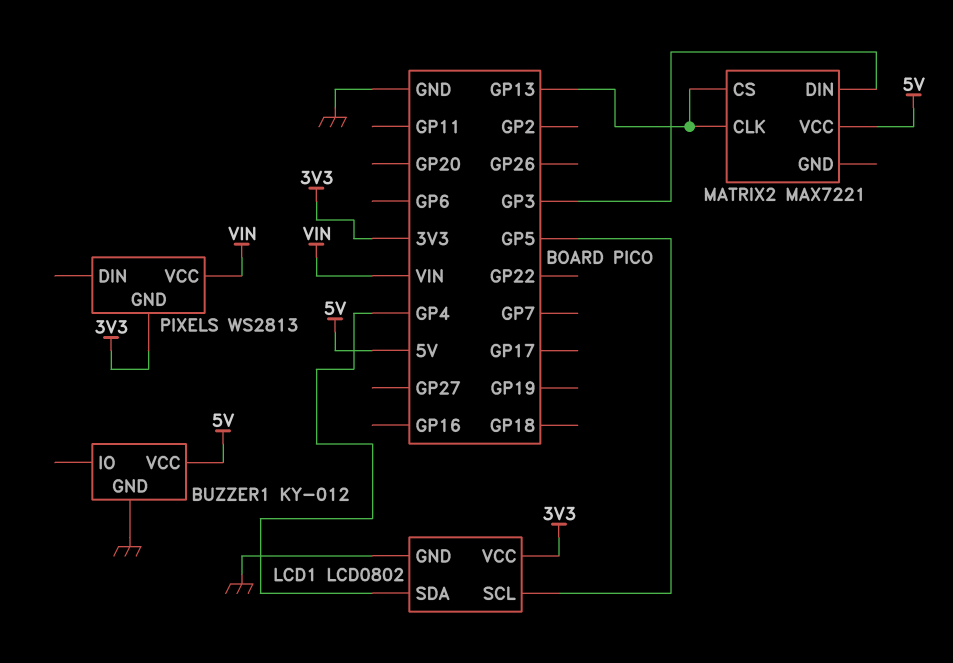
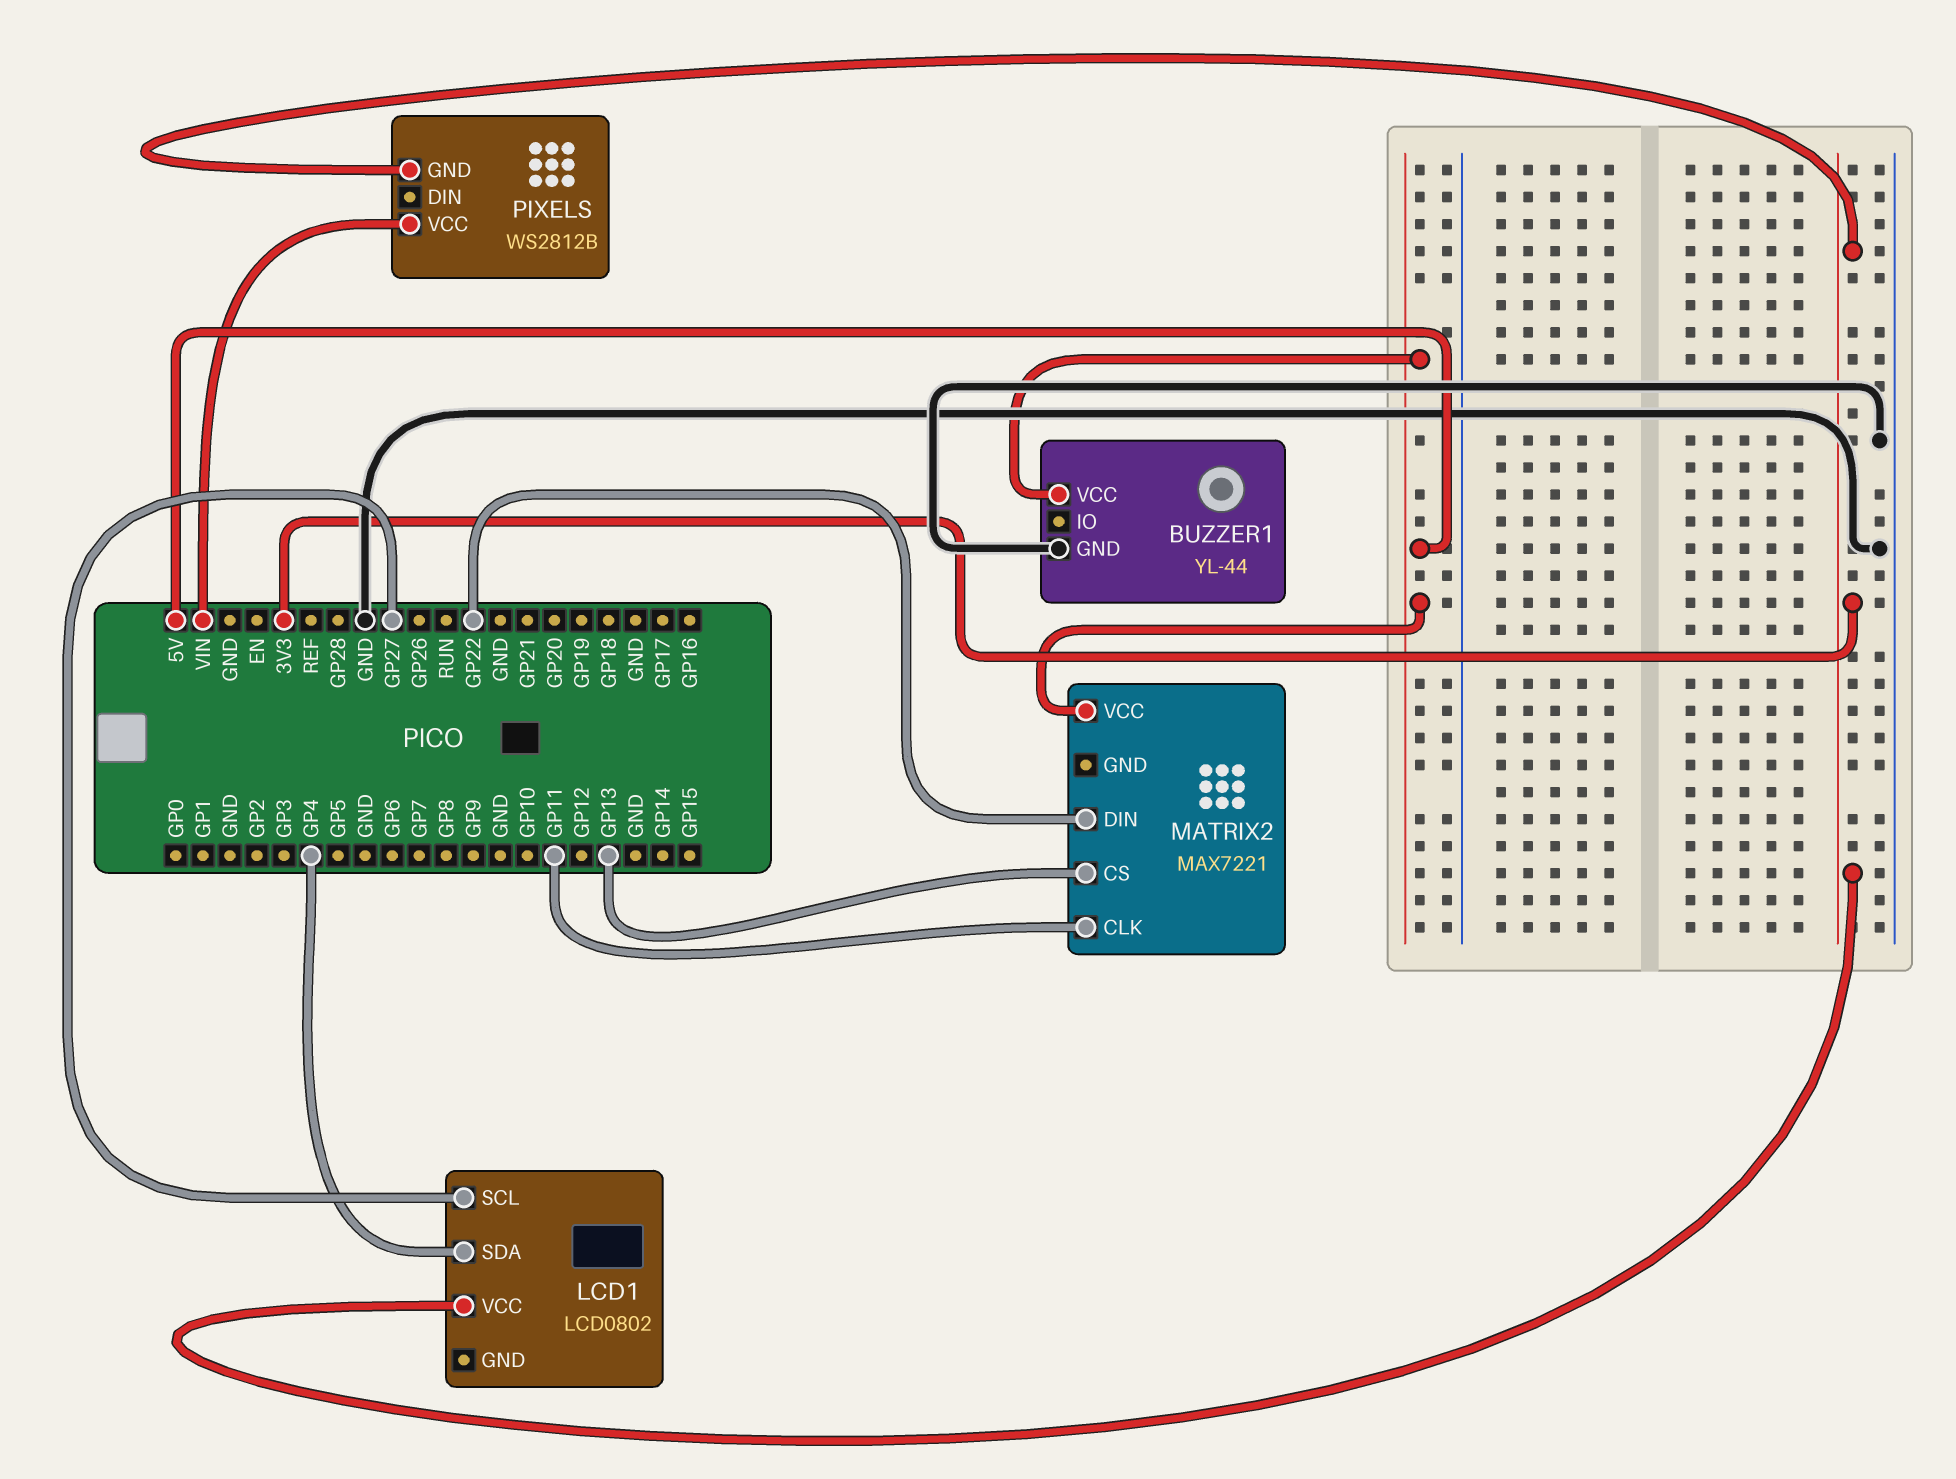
BUZZER1: KY-012 -> YL-44
LCD1 pin GND: GND -> none
LCD1 pin SCL: GP5 -> GP27
MATRIX2 pin CLK: GP13 -> GP11
MATRIX2 pin DIN: GP3 -> GP22
PIXELS: WS2813 -> WS2812B

